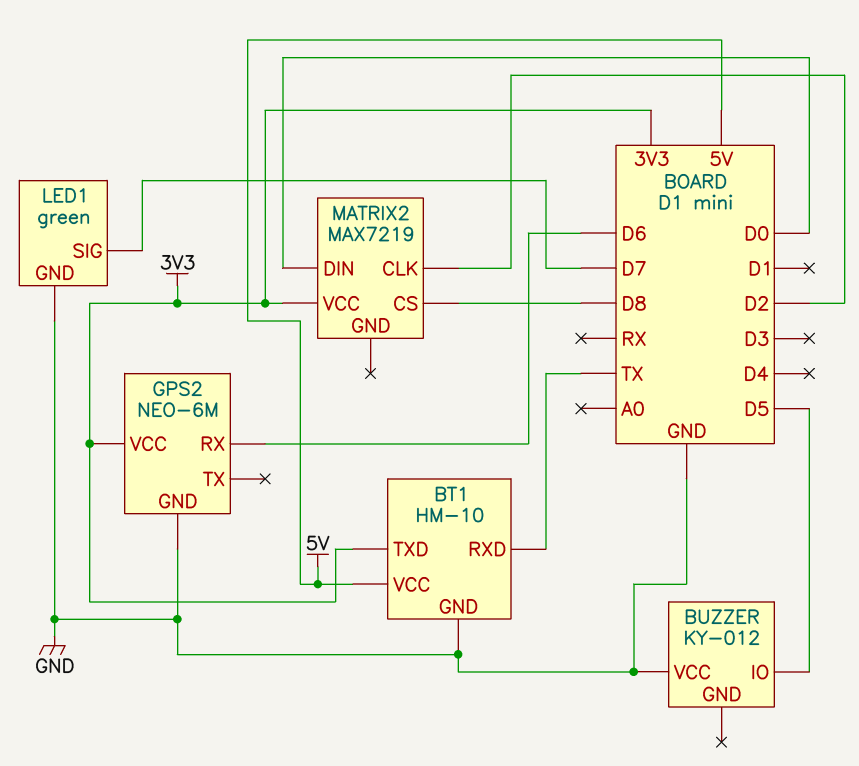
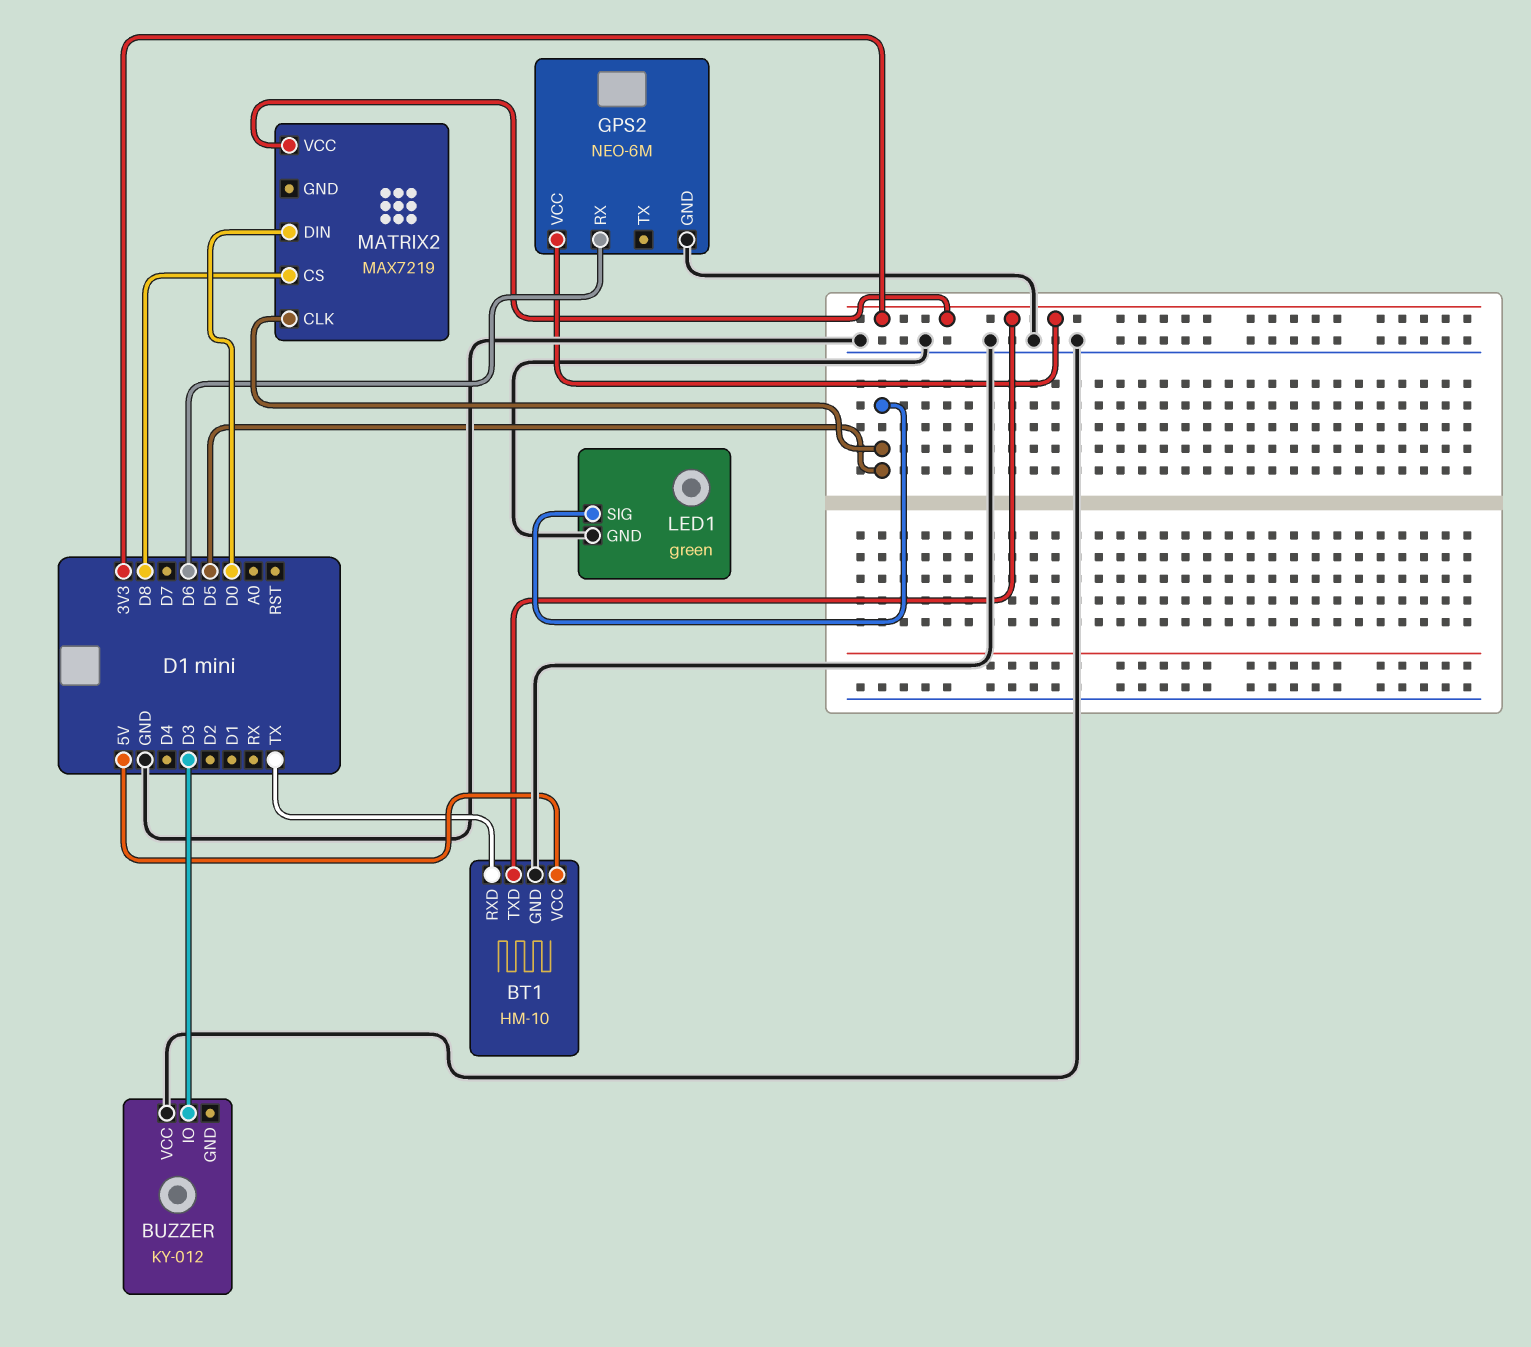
BUZZER pin IO: D5 -> D3
LED1 pin SIG: D7 -> D5
MATRIX2 pin CLK: D2 -> D5

